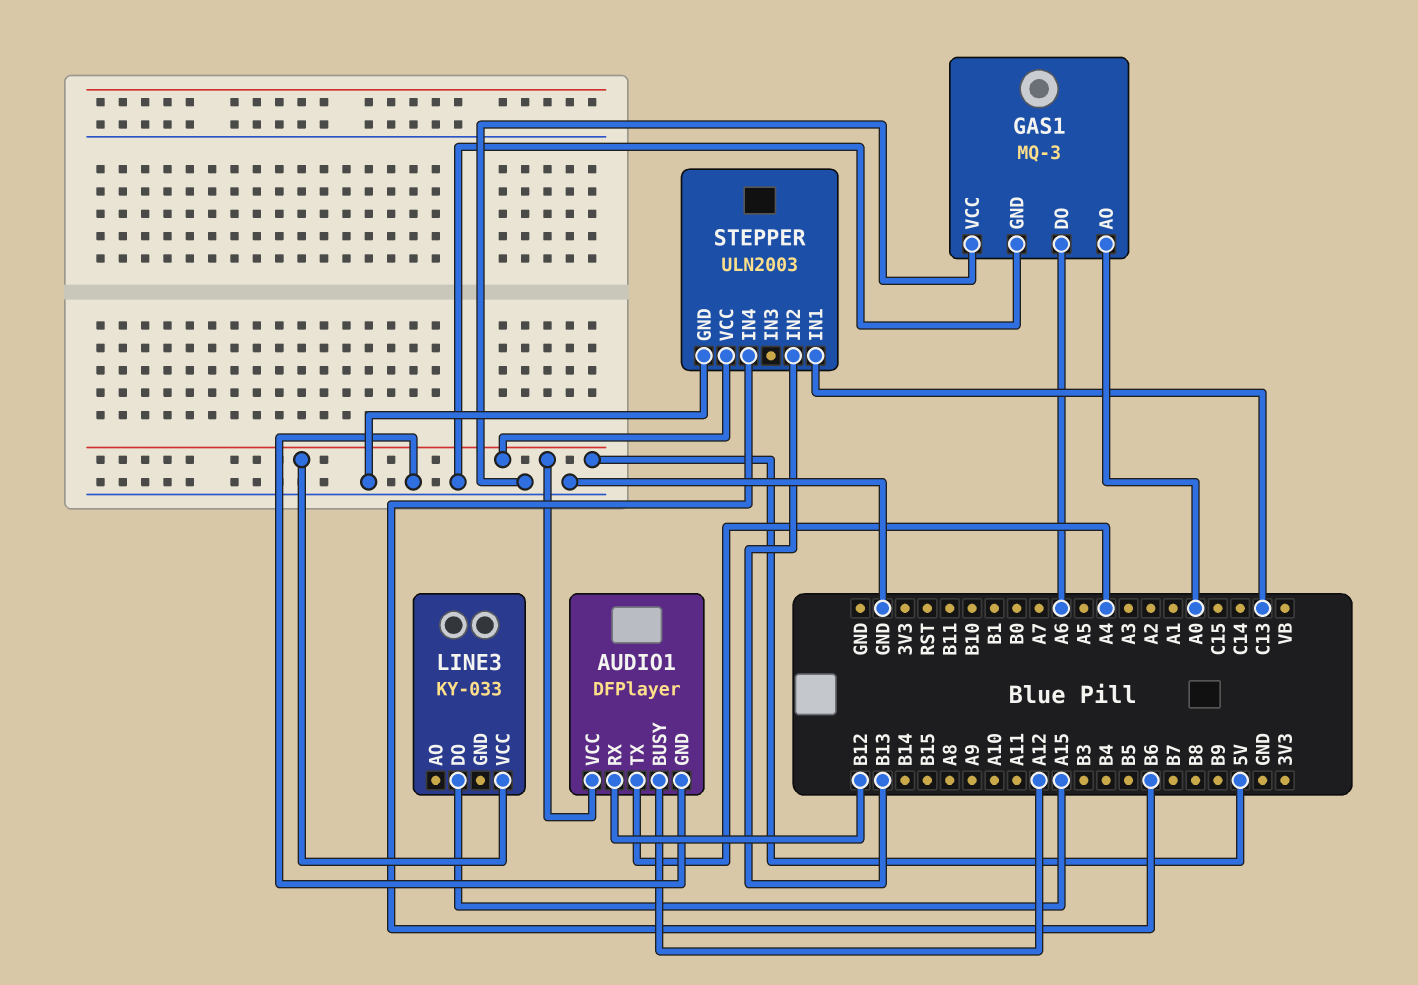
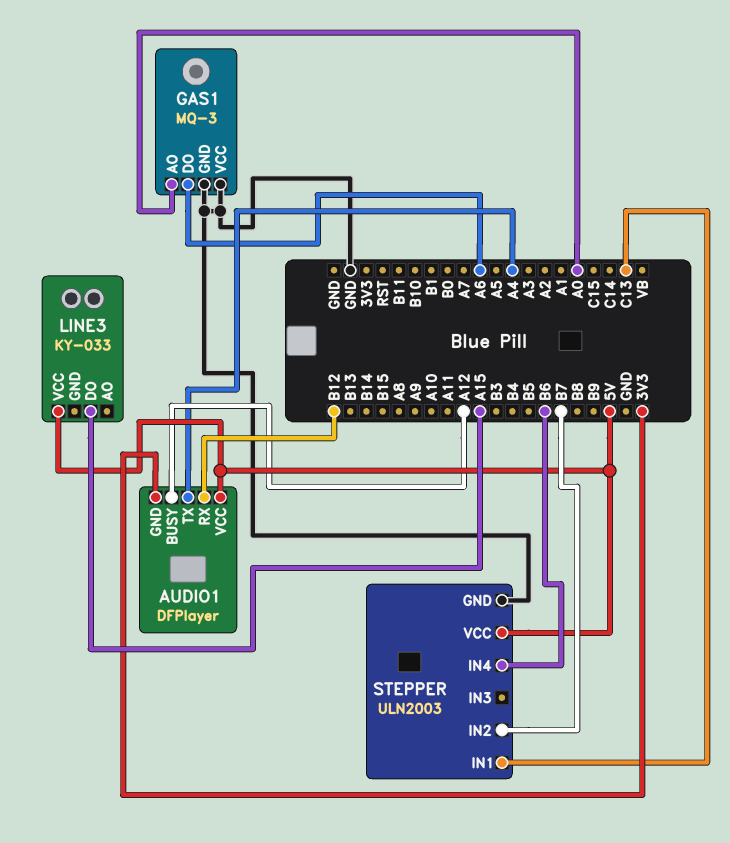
AUDIO1 pin GND: GND -> 3V3
STEPPER pin IN2: B13 -> B7

